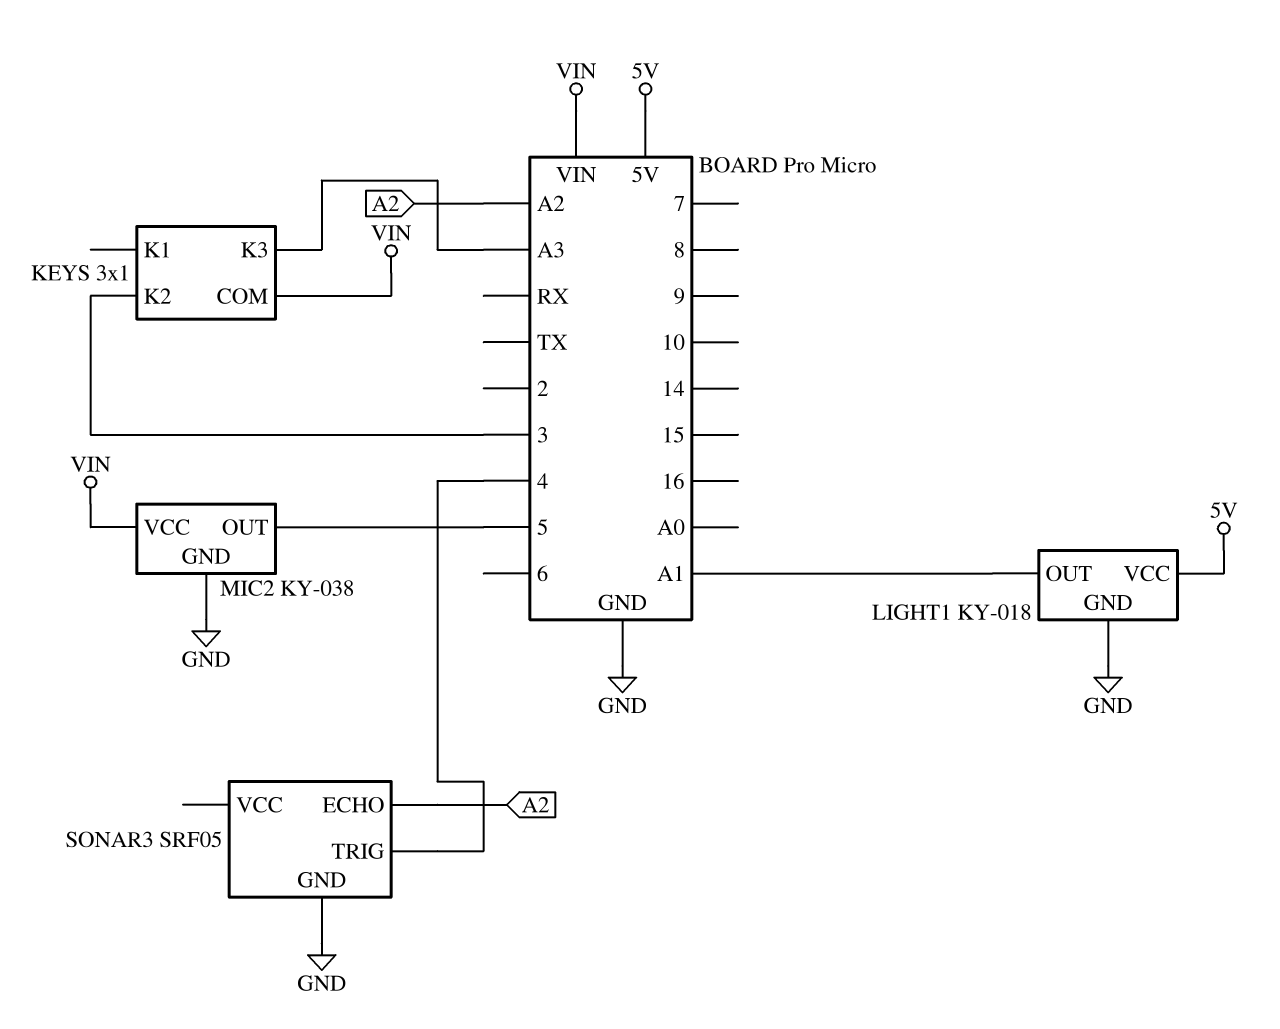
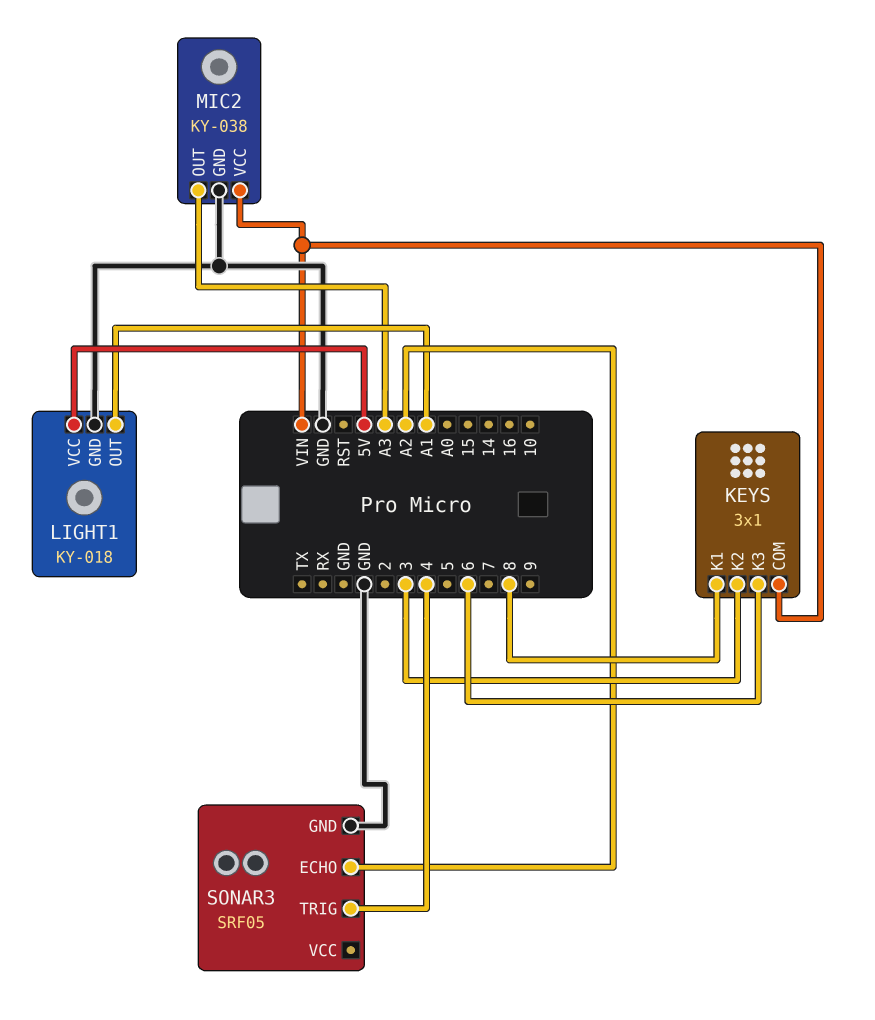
KEYS pin K1: none -> 8
KEYS pin K3: A3 -> 6
MIC2 pin OUT: 5 -> A3

